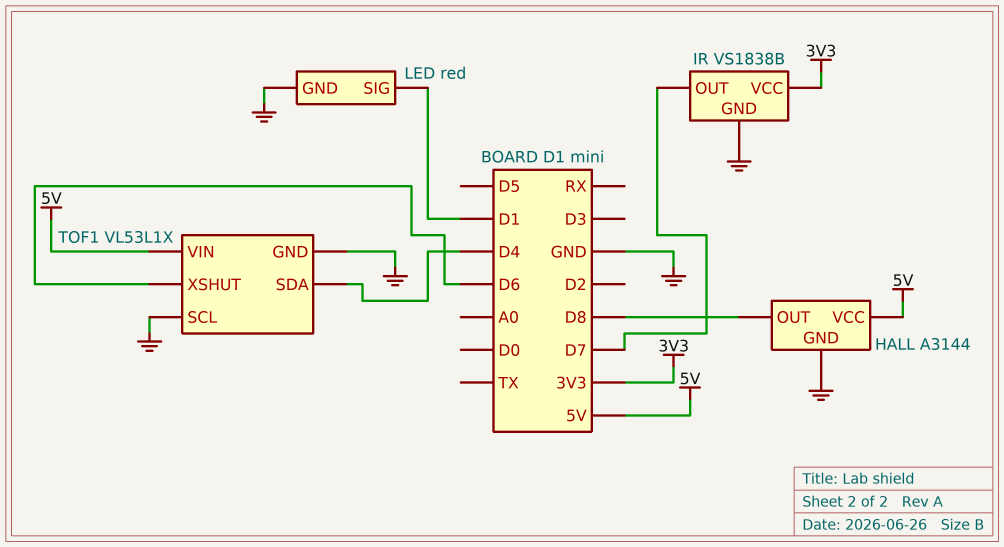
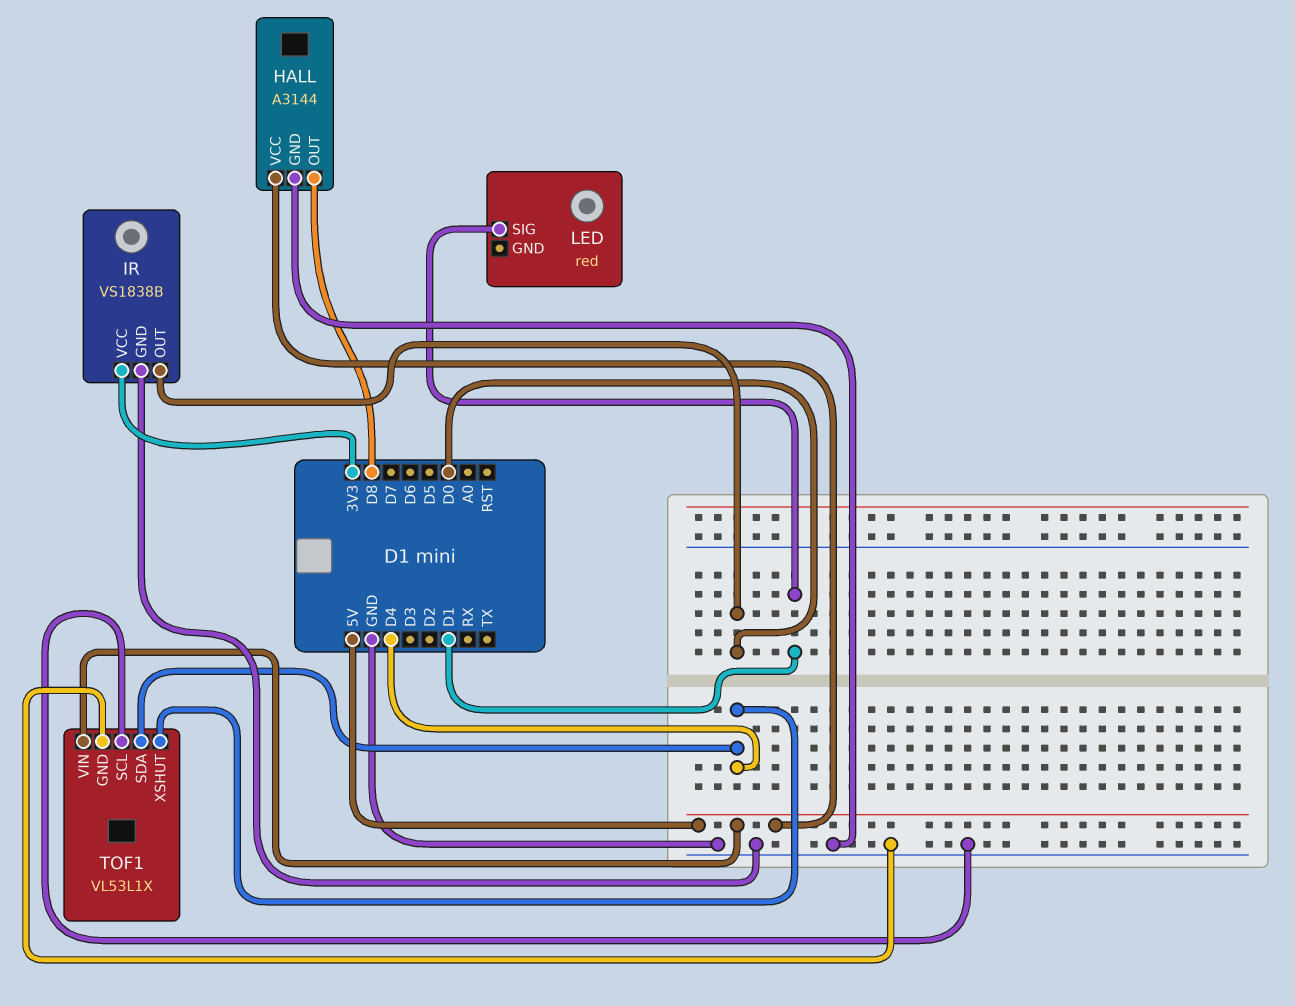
IR pin OUT: D7 -> D0
LED pin GND: GND -> none
TOF1 pin XSHUT: D6 -> D4

